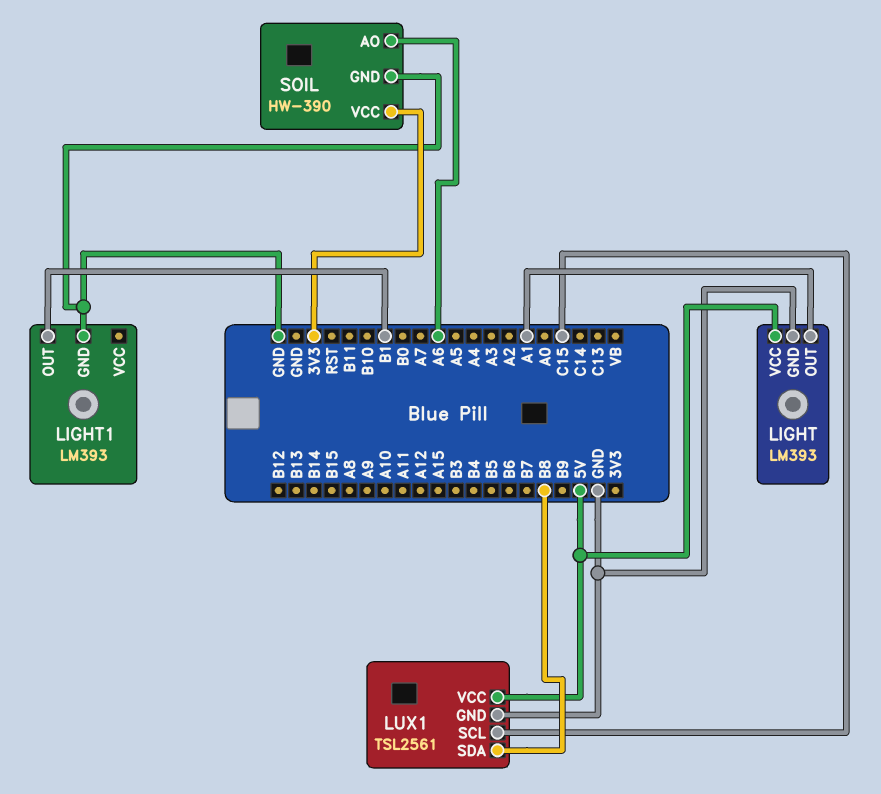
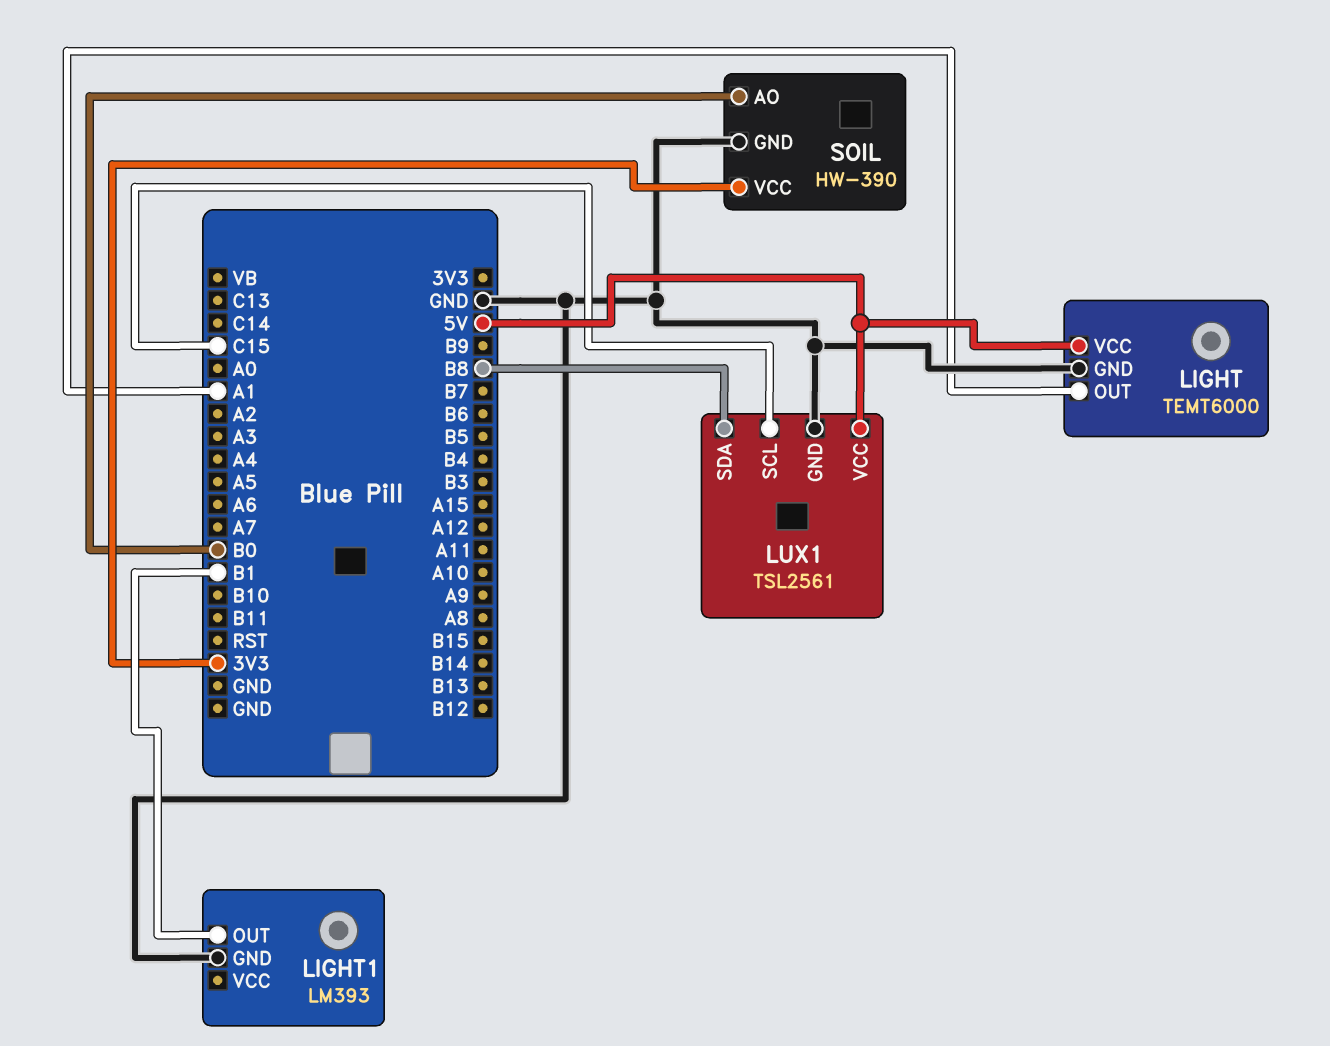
LIGHT: LM393 -> TEMT6000
SOIL pin AO: A6 -> B0

